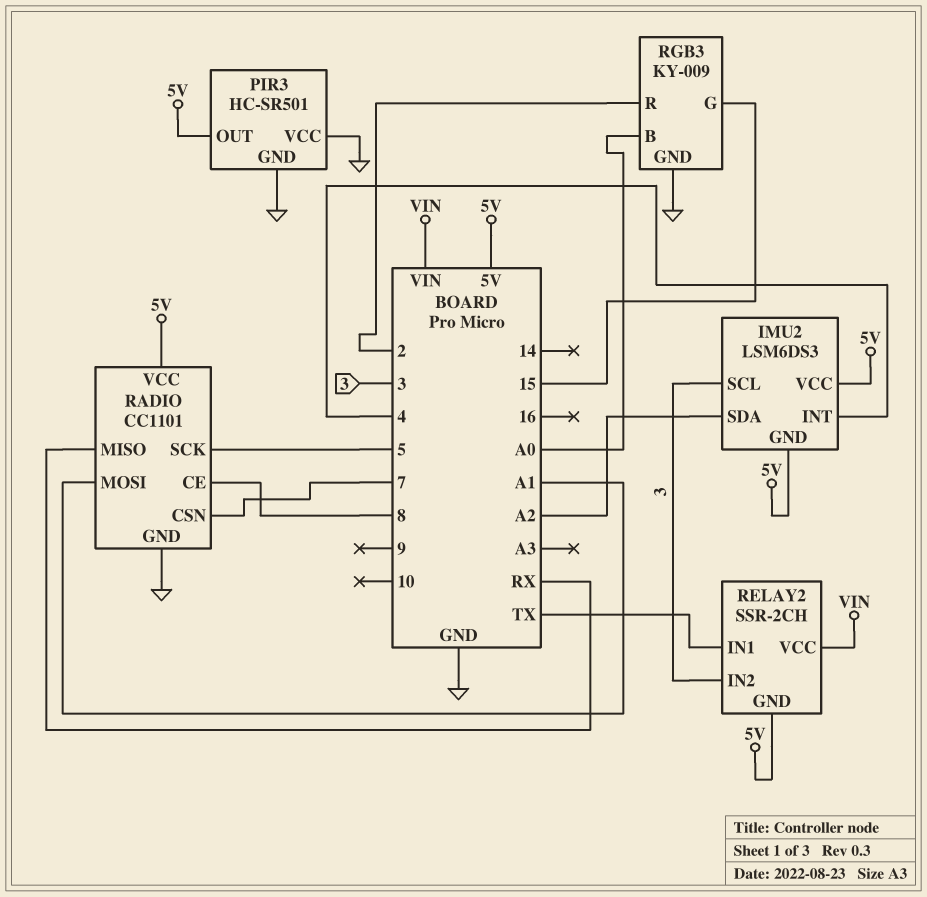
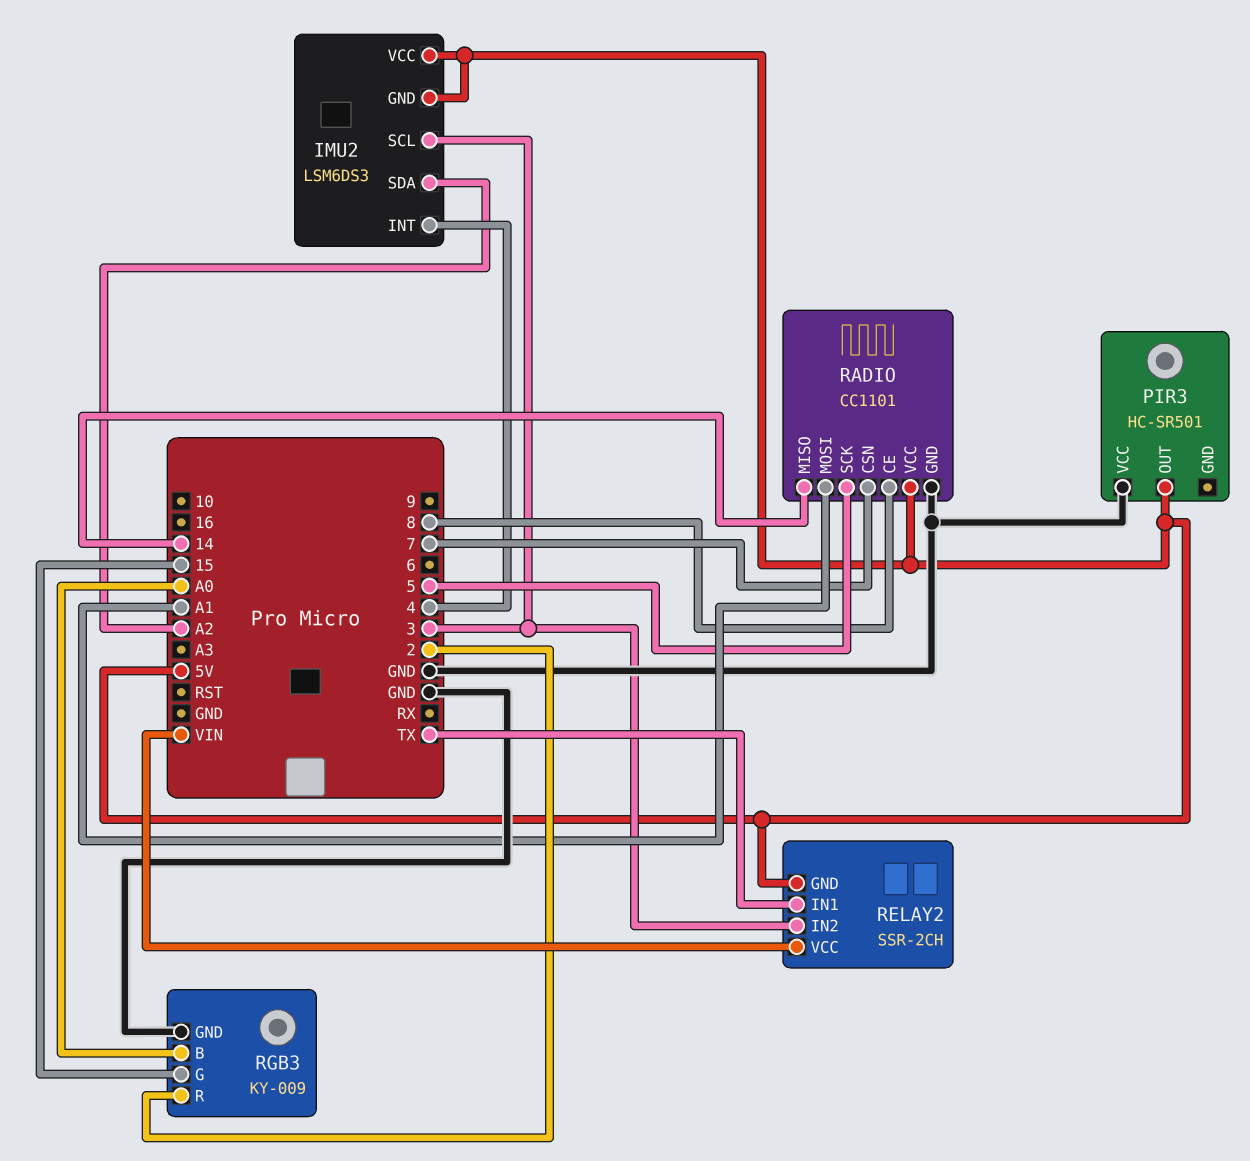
PIR3 pin GND: GND -> none
RADIO pin MISO: RX -> 14

